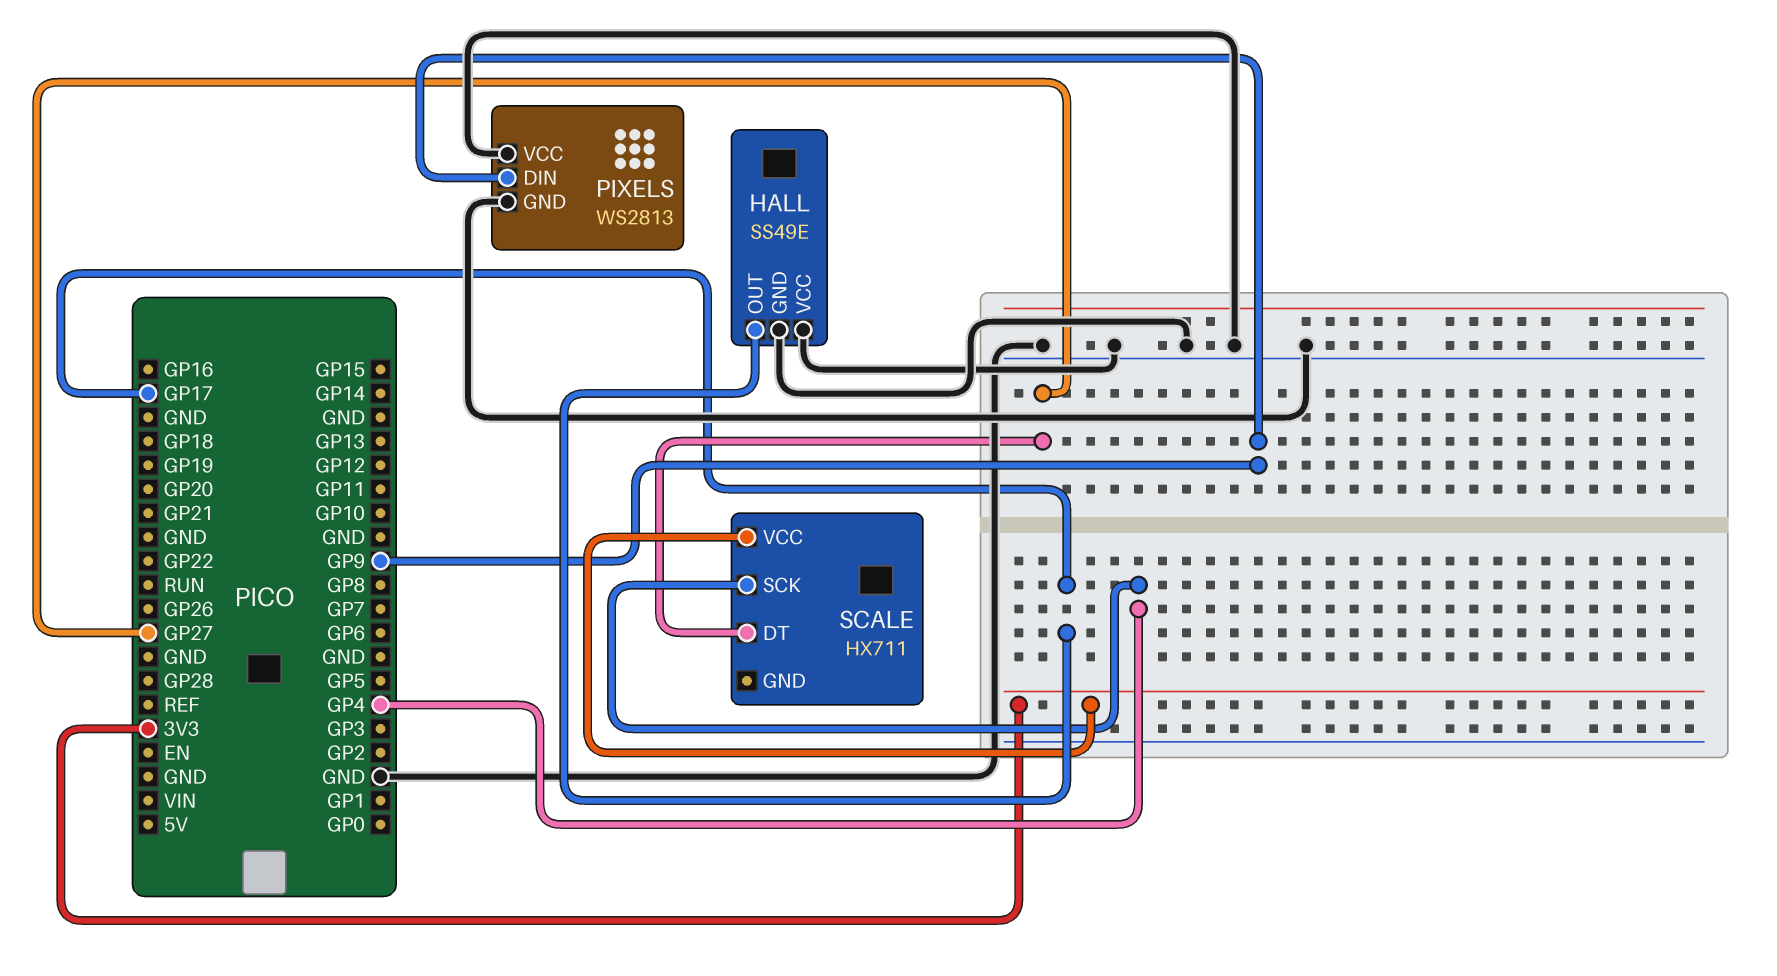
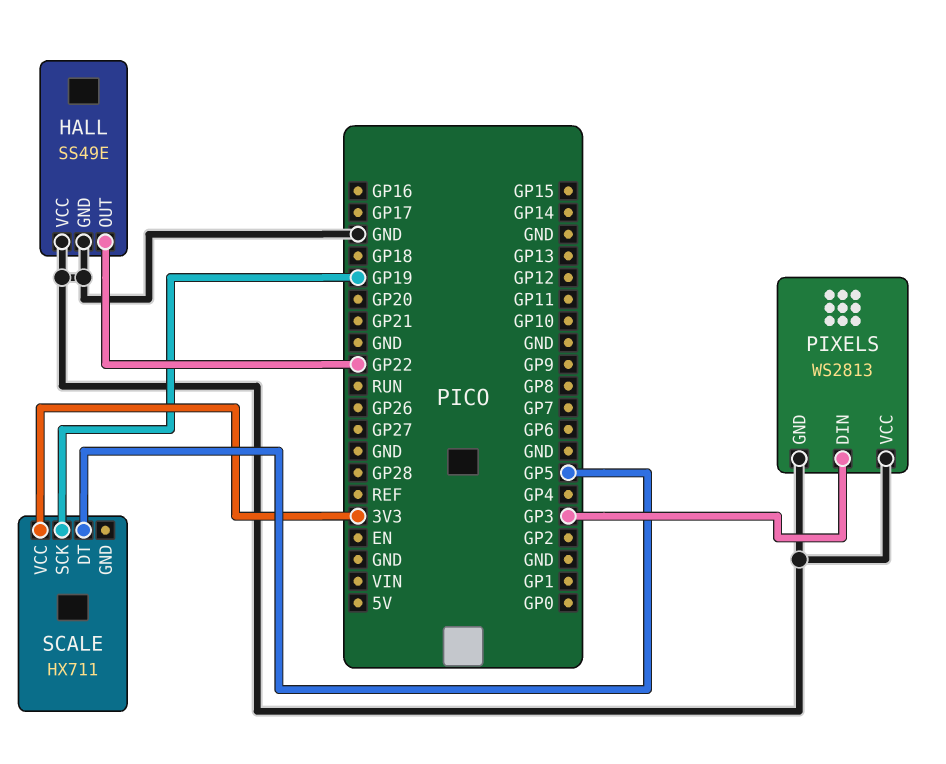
HALL pin OUT: GP17 -> GP22
PIXELS pin DIN: GP9 -> GP3
SCALE pin DT: GP27 -> GP5
SCALE pin SCK: GP4 -> GP19

